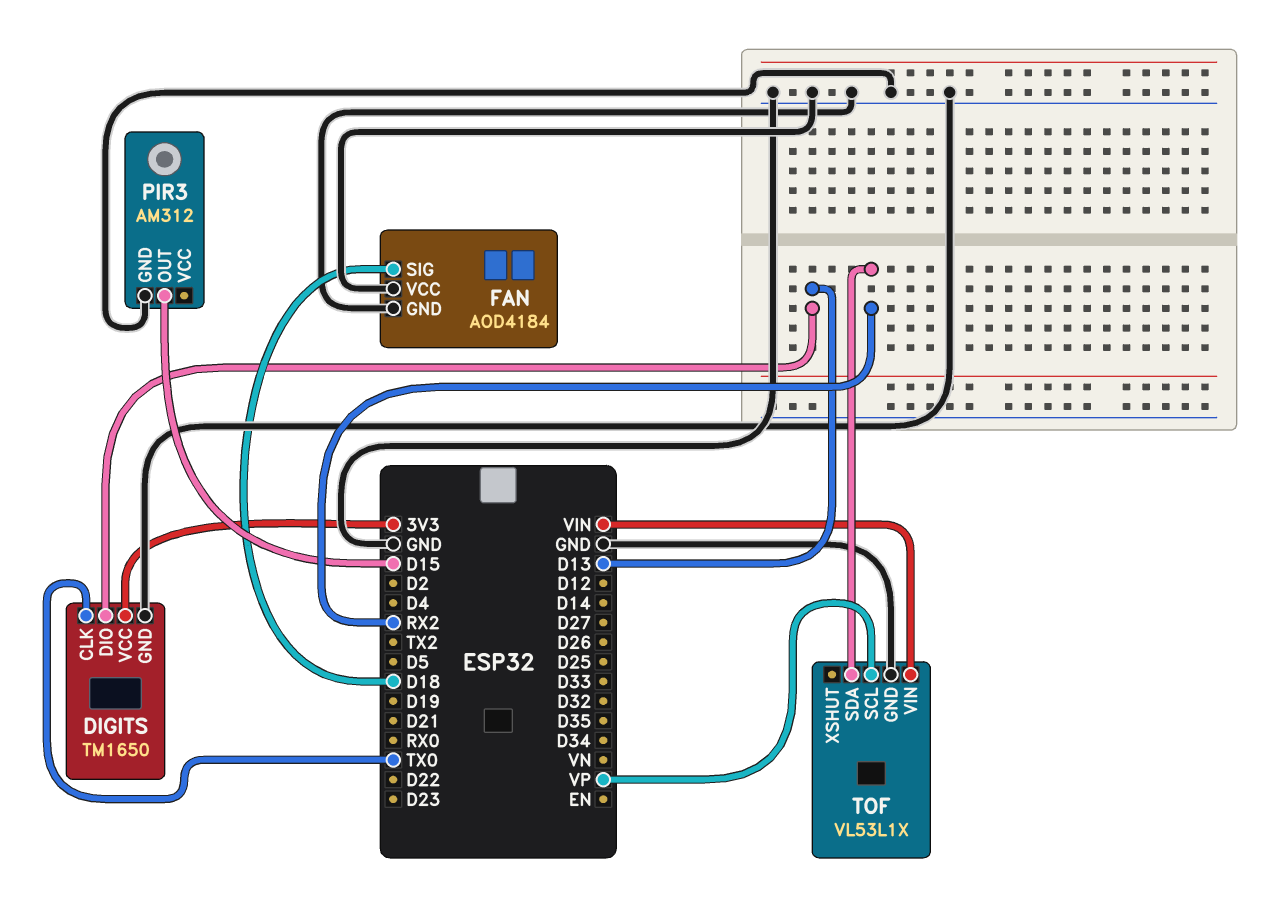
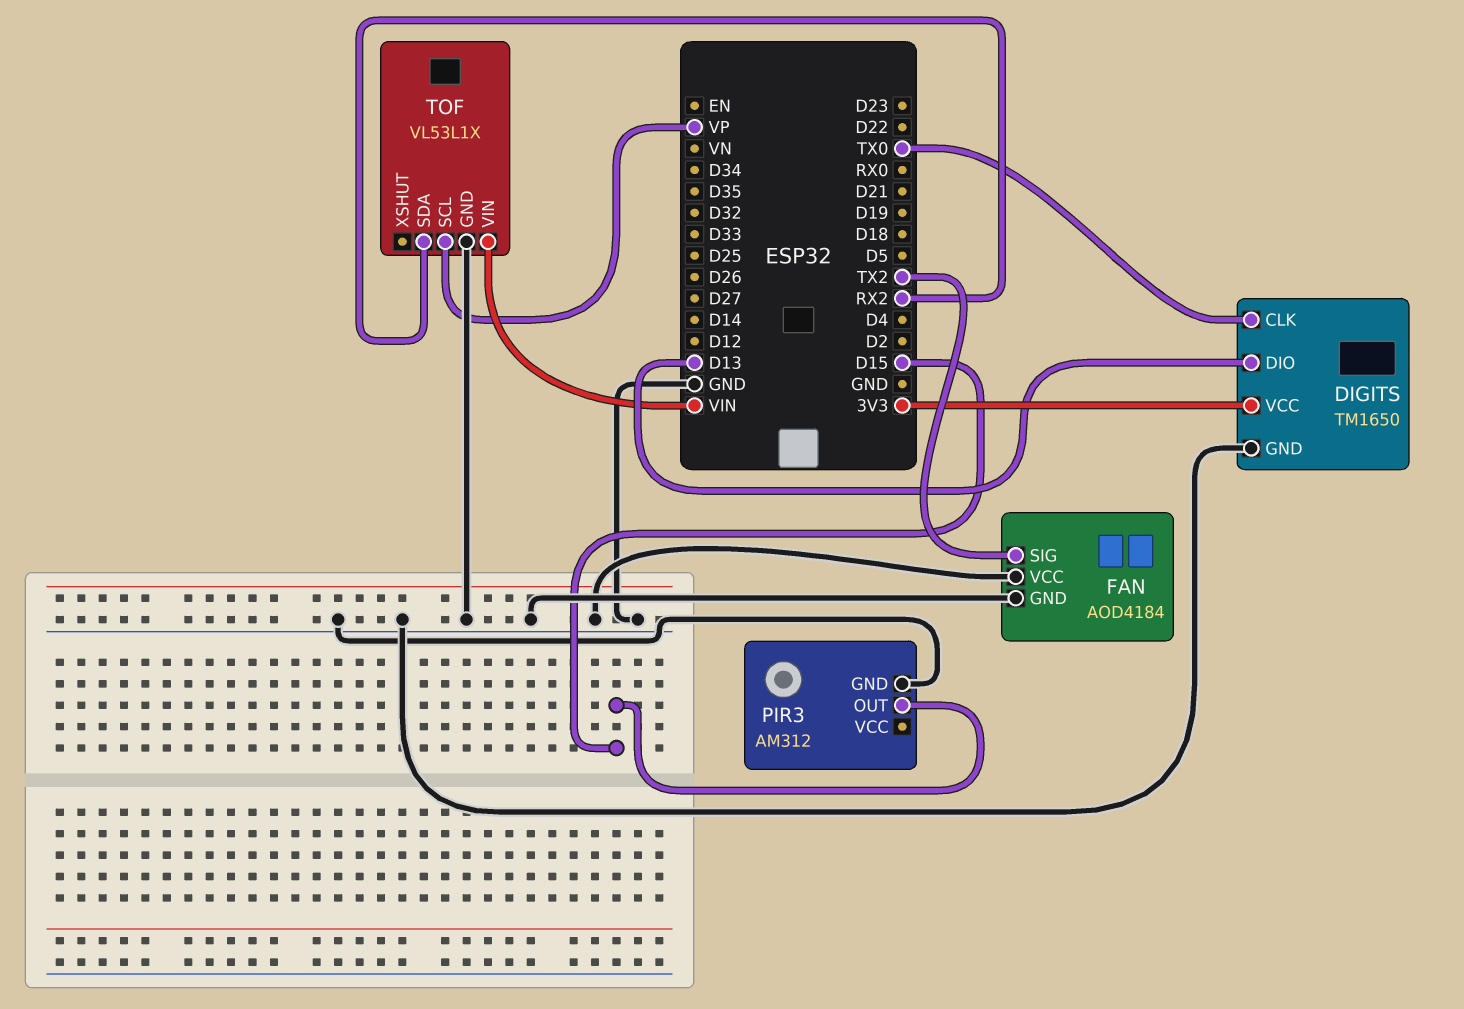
FAN pin SIG: D18 -> TX2

